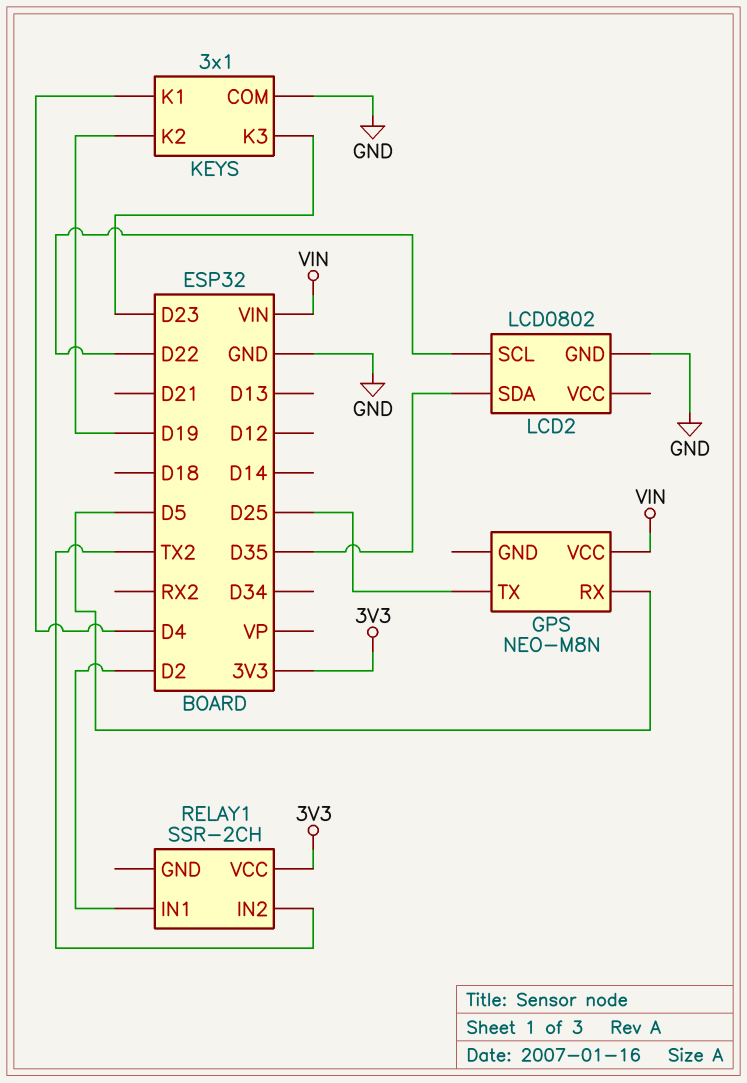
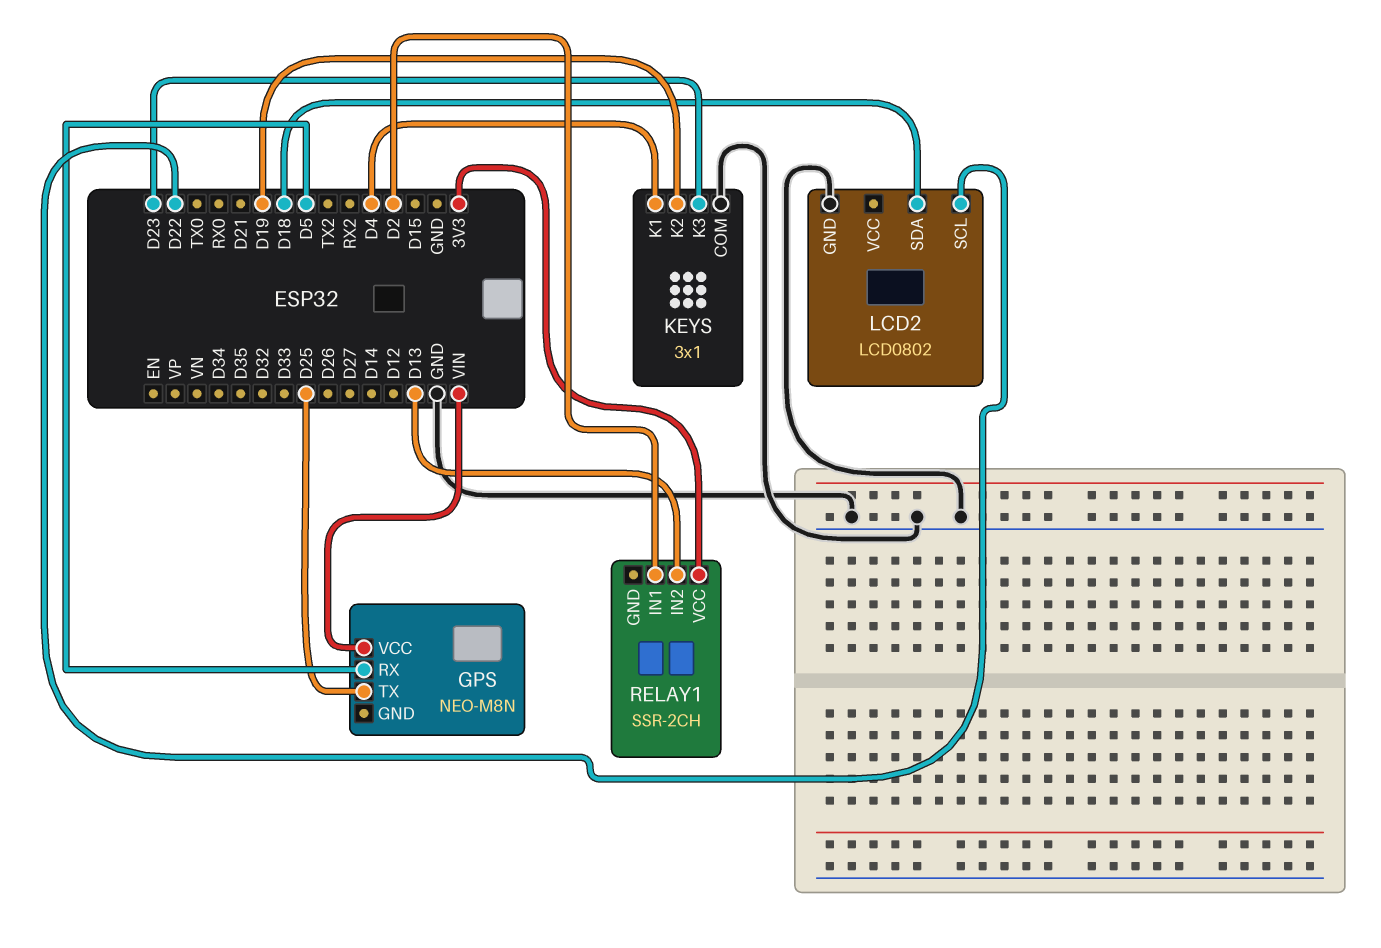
LCD2 pin SDA: D35 -> D18
RELAY1 pin IN2: TX2 -> D13

